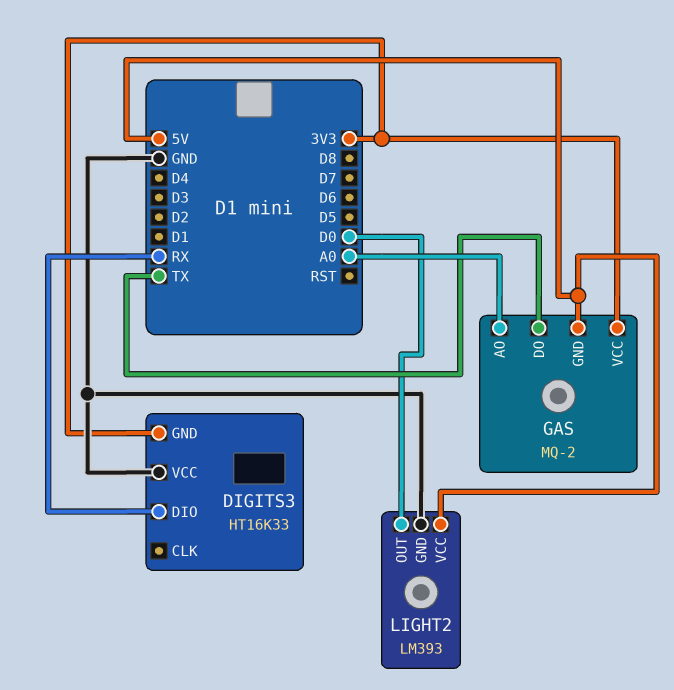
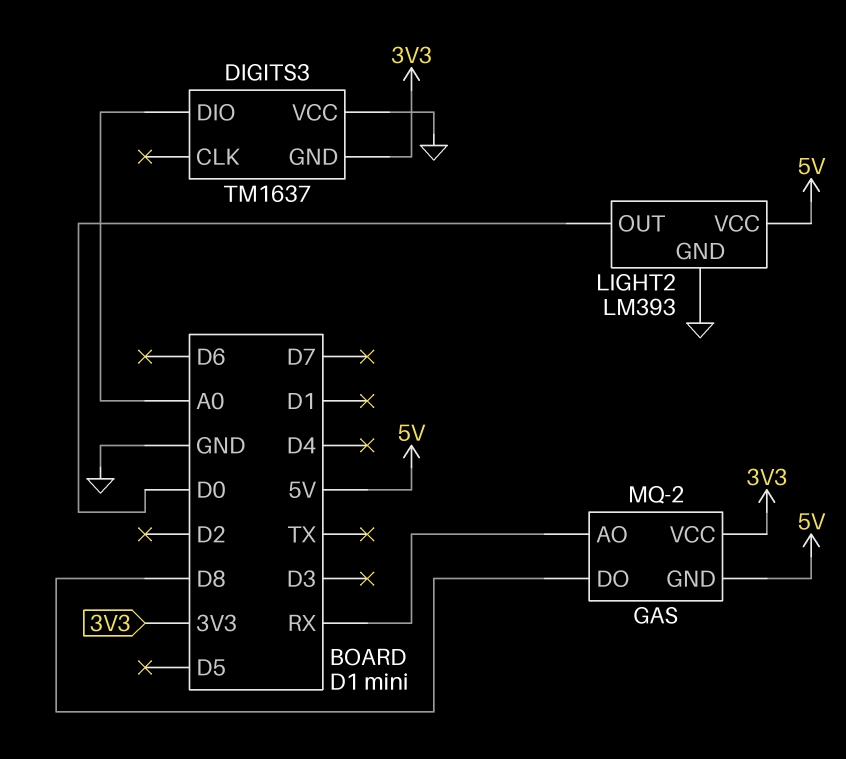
DIGITS3: HT16K33 -> TM1637
DIGITS3 pin DIO: RX -> A0
GAS pin AO: A0 -> RX
GAS pin DO: TX -> D8

